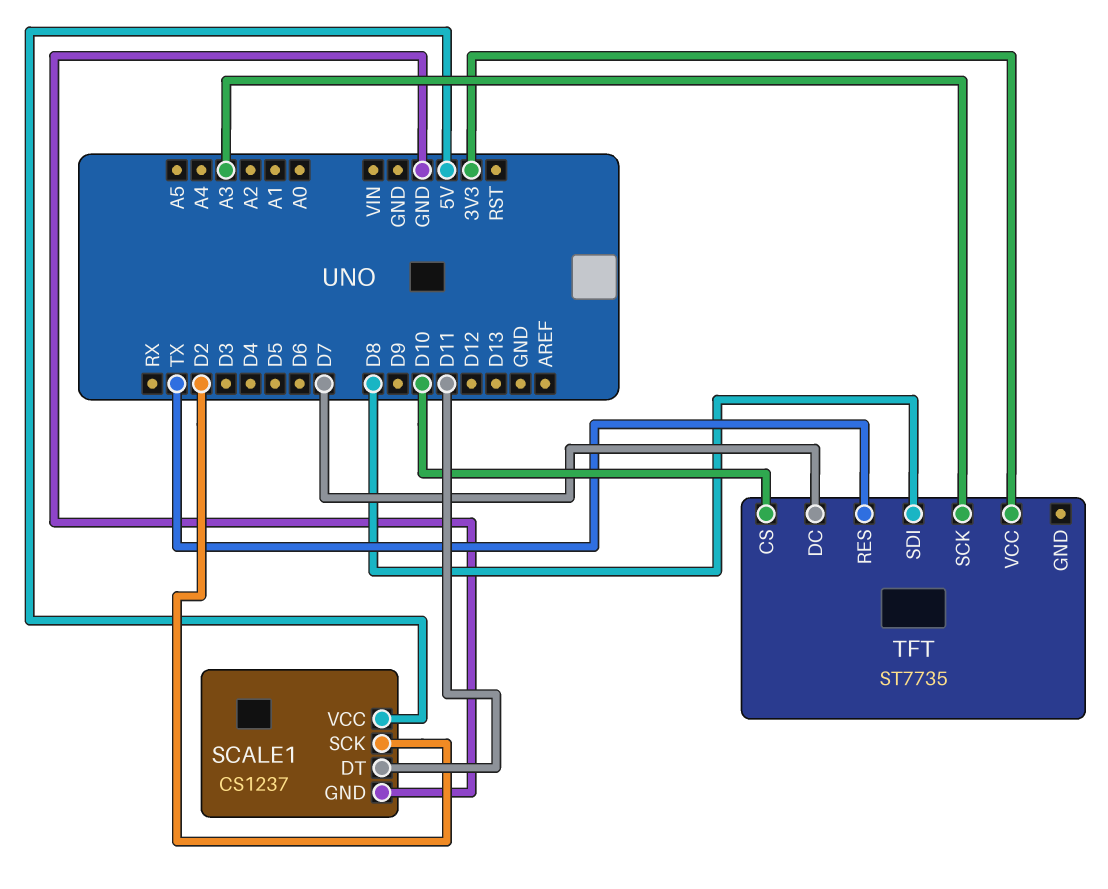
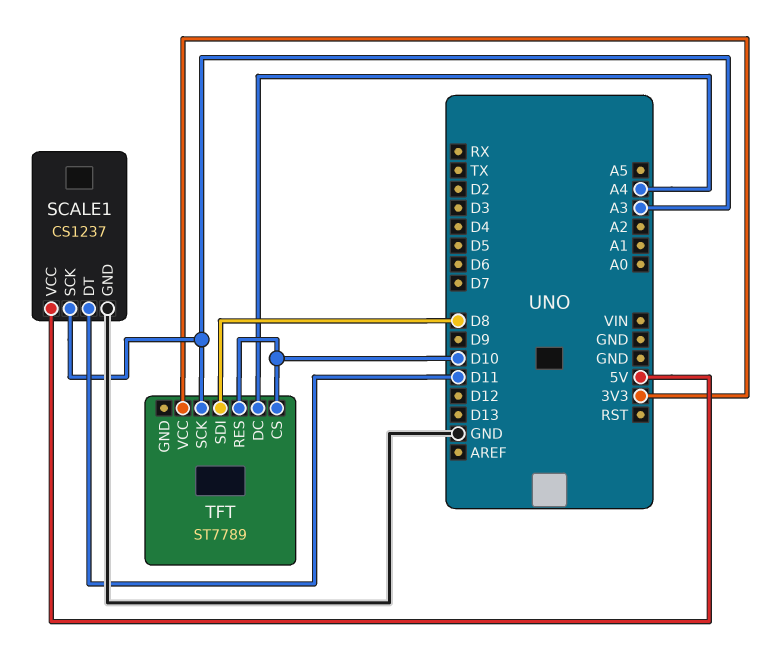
SCALE1 pin SCK: D2 -> A3
TFT: ST7735 -> ST7789
TFT pin DC: D7 -> A4
TFT pin RES: TX -> D10

